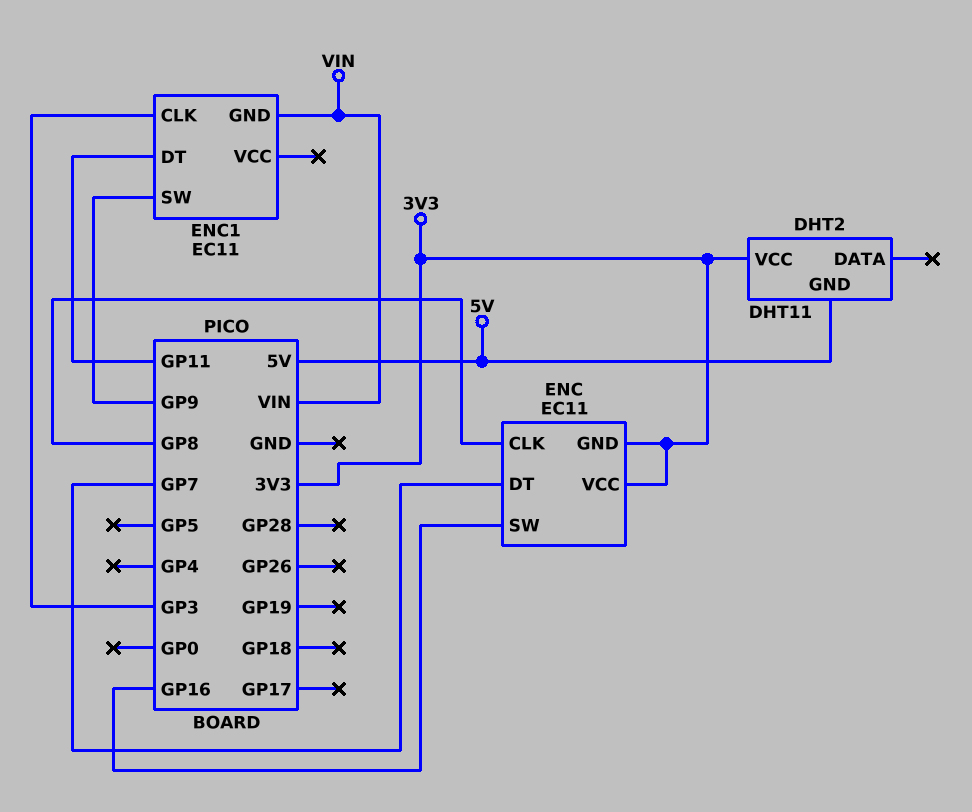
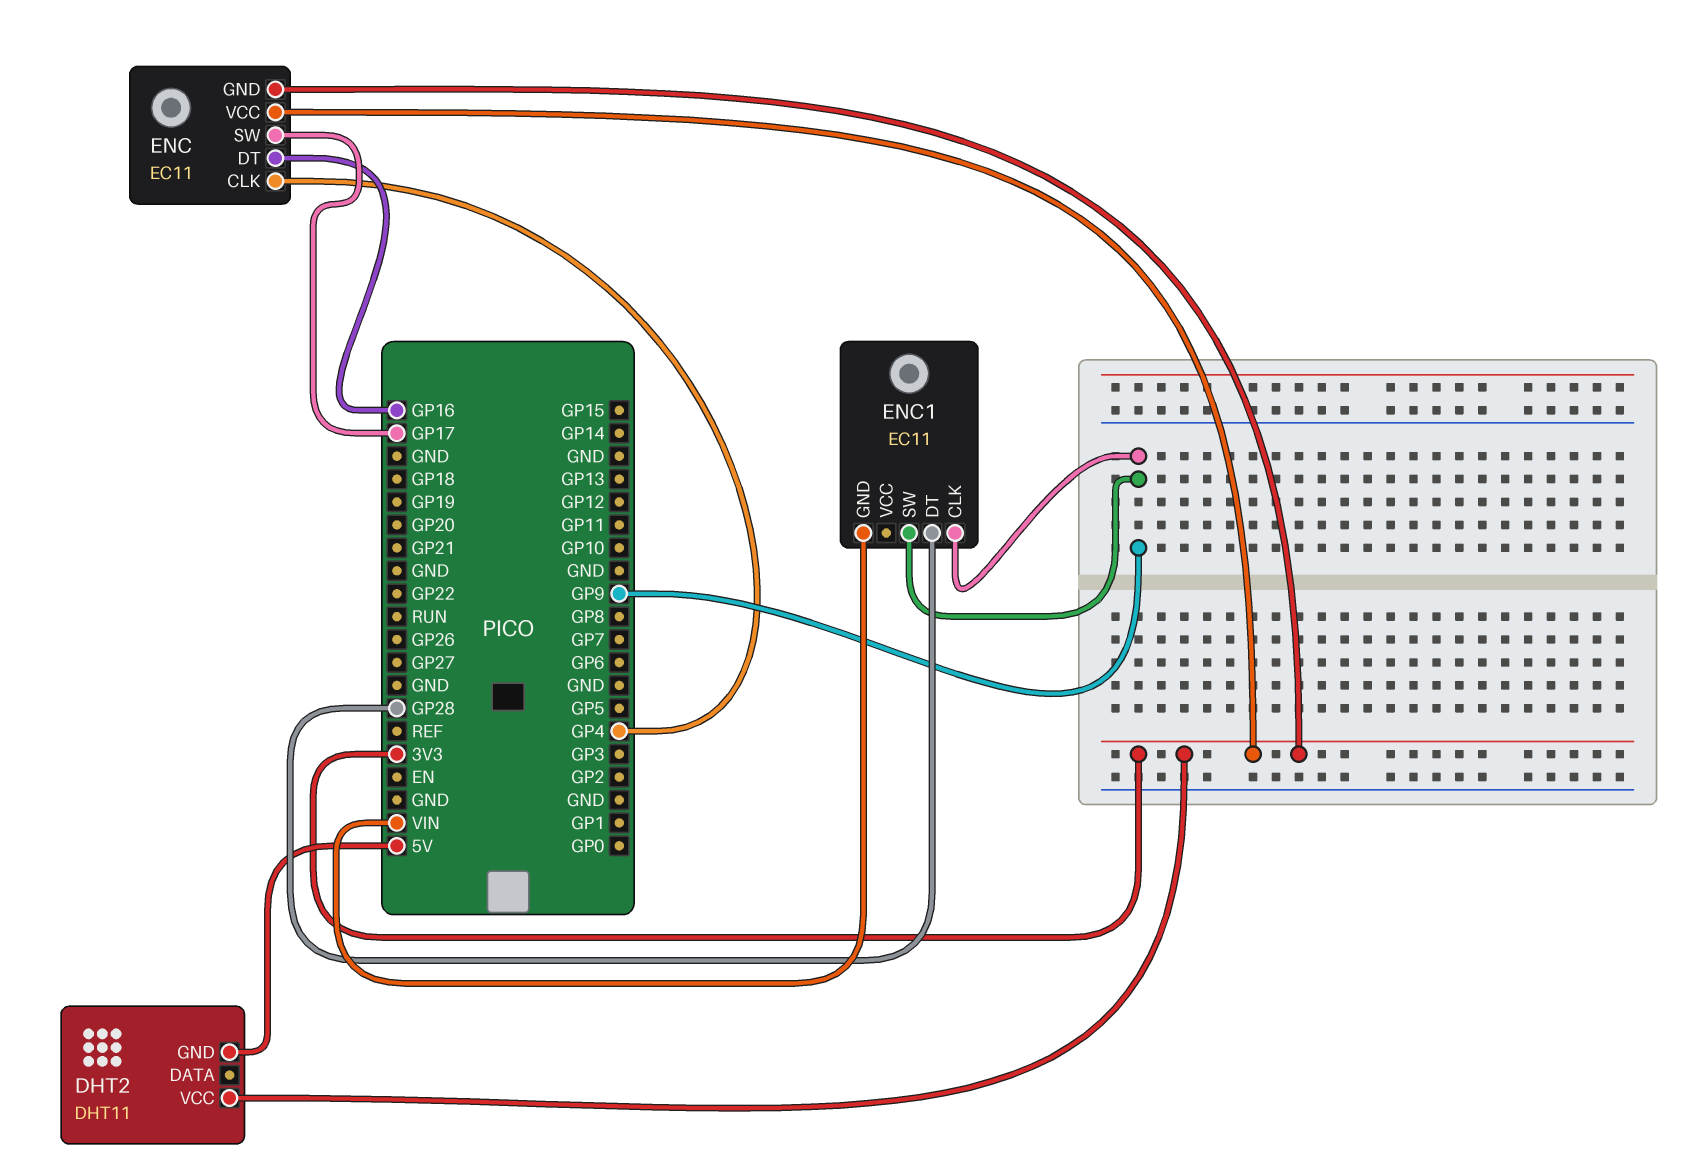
ENC pin CLK: GP8 -> GP4
ENC pin DT: GP7 -> GP16
ENC pin SW: GP16 -> GP17
ENC1 pin CLK: GP3 -> GP9
ENC1 pin DT: GP11 -> GP28

